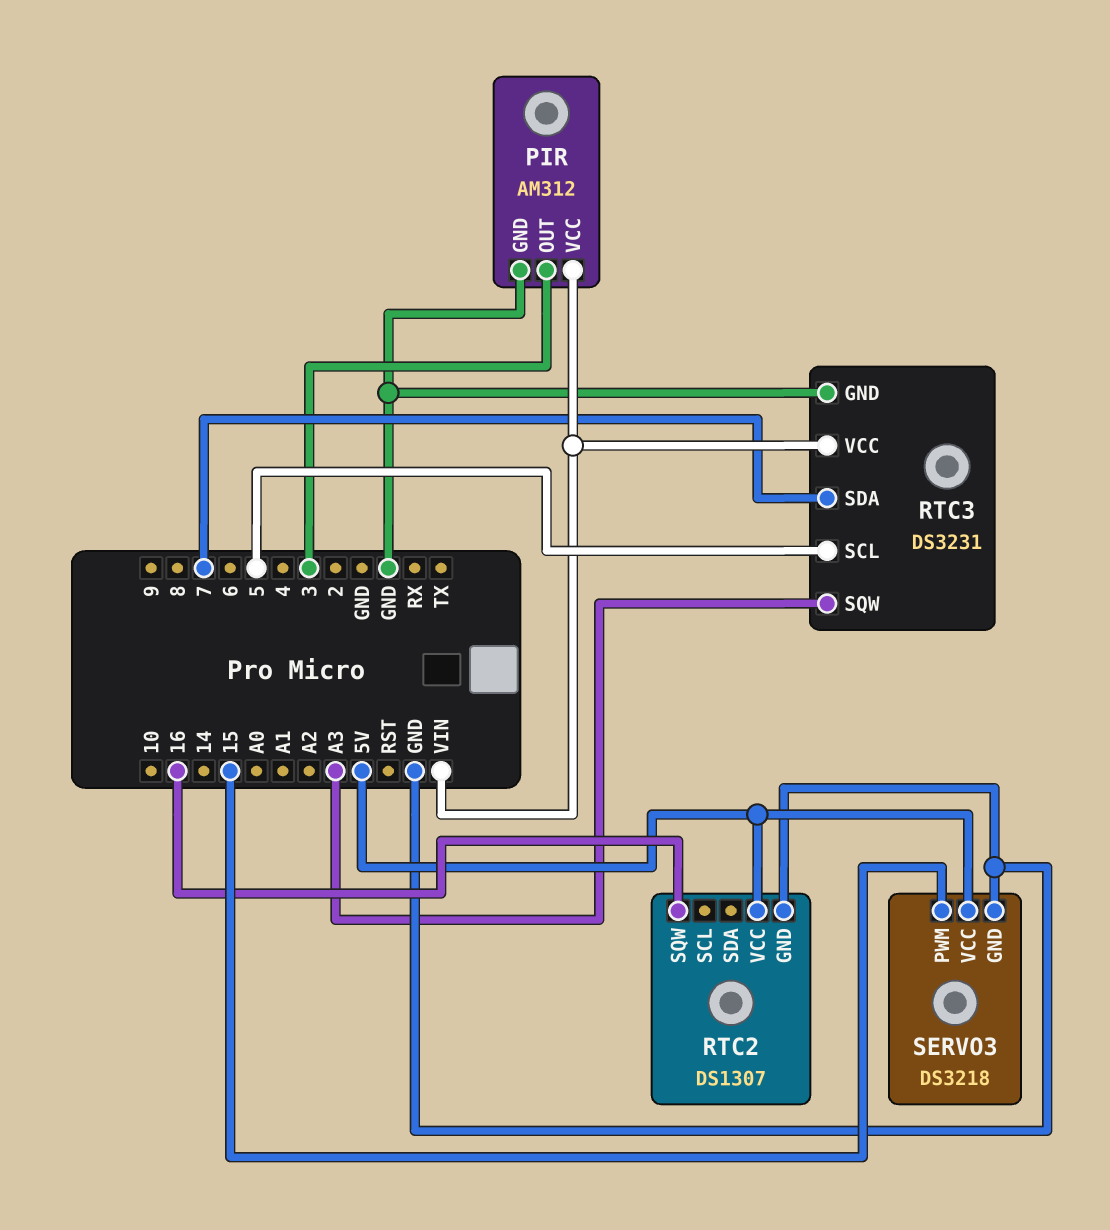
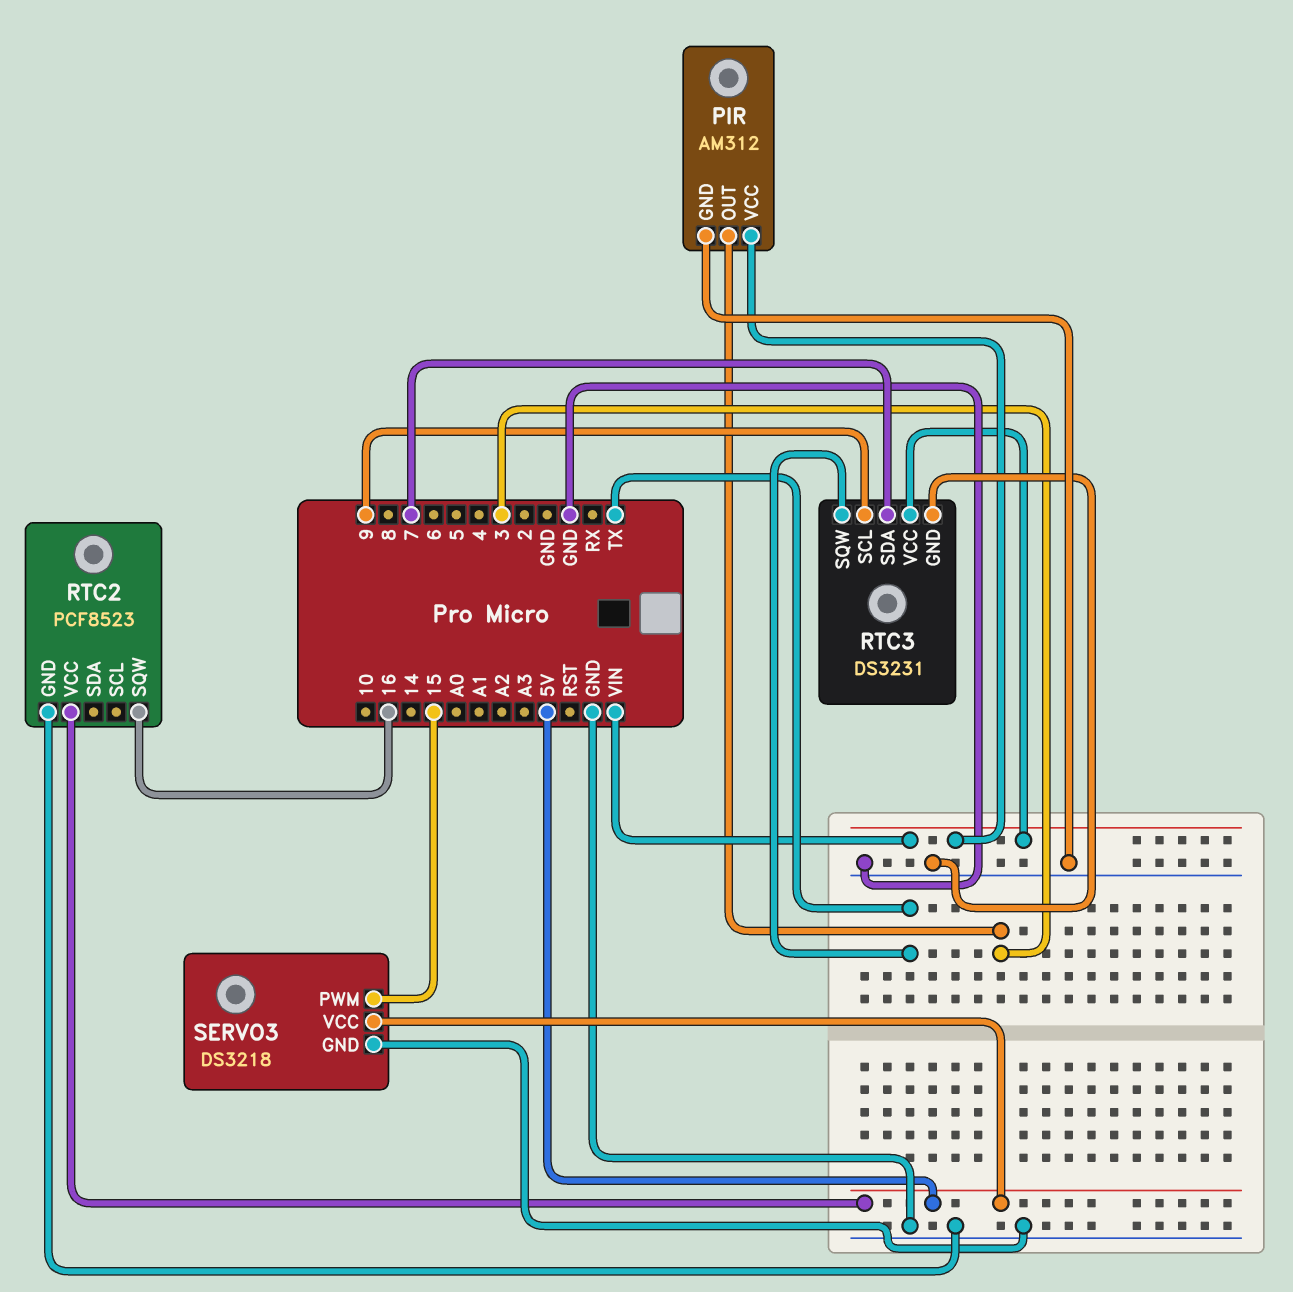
RTC2: DS1307 -> PCF8523
RTC3 pin SCL: 5 -> 9
RTC3 pin SQW: A3 -> TX

